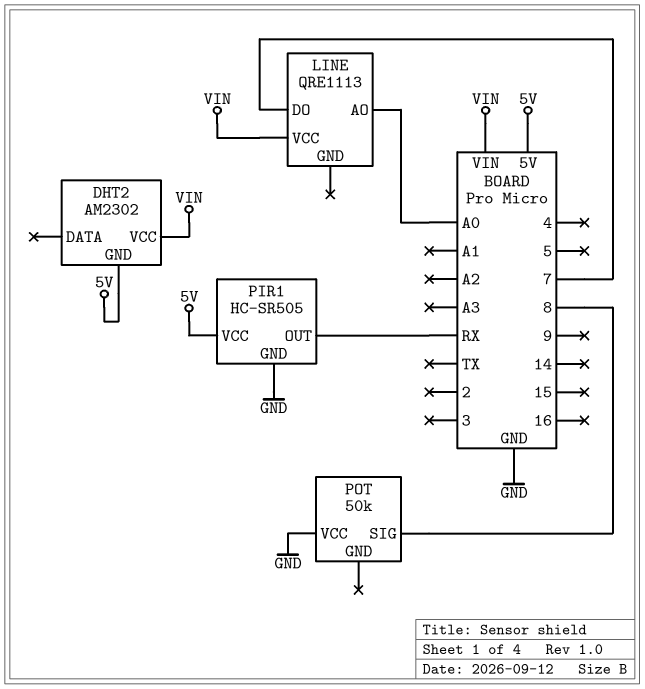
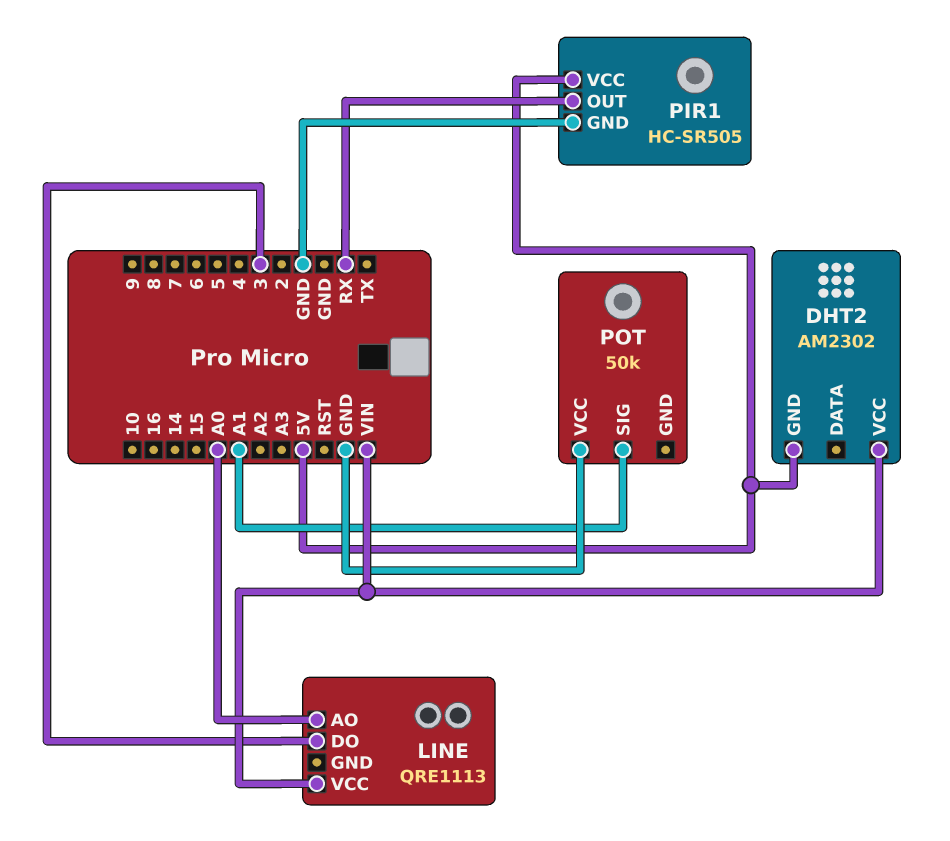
LINE pin DO: 7 -> 3
POT pin SIG: 8 -> A1

